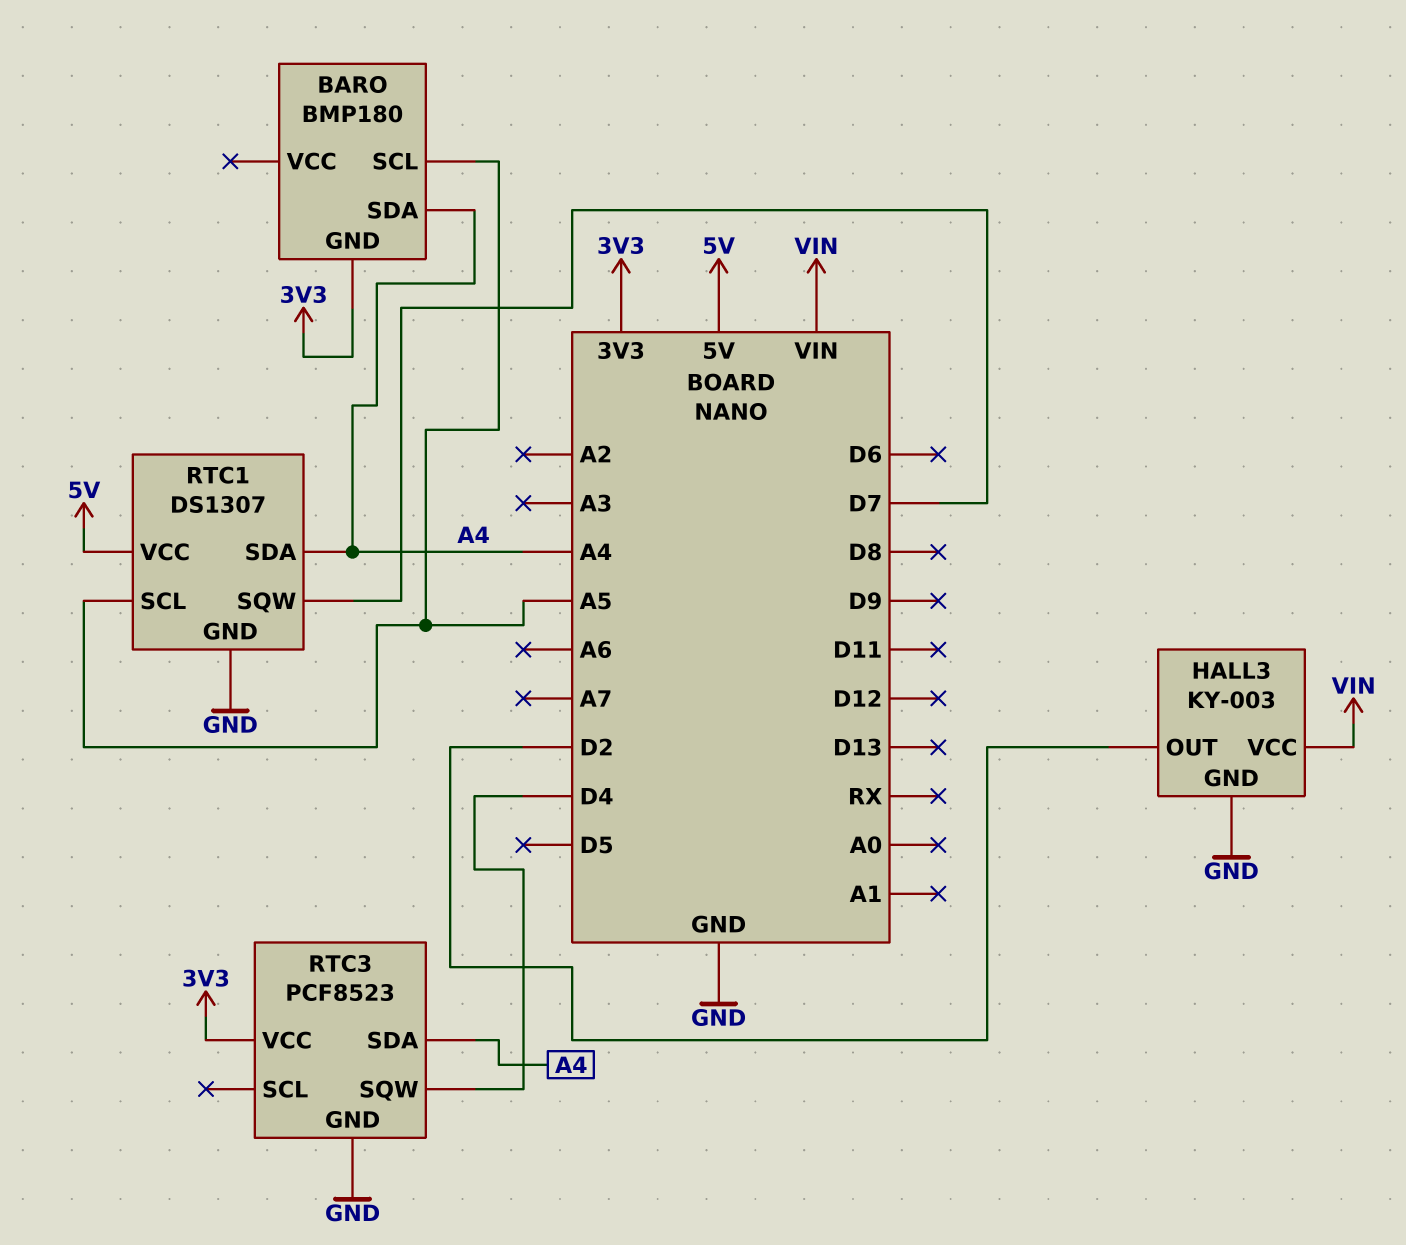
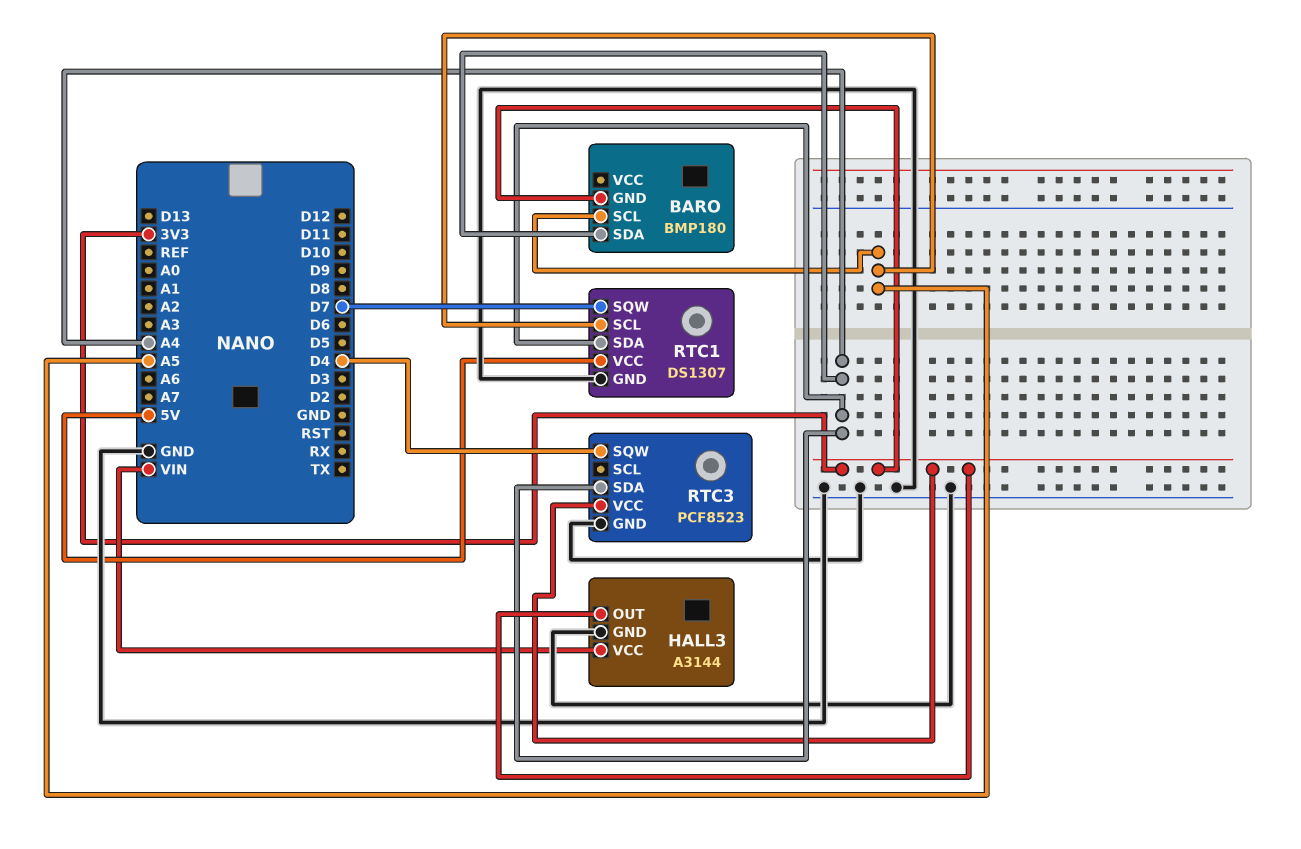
HALL3: KY-003 -> A3144
HALL3 pin OUT: D2 -> 3V3

